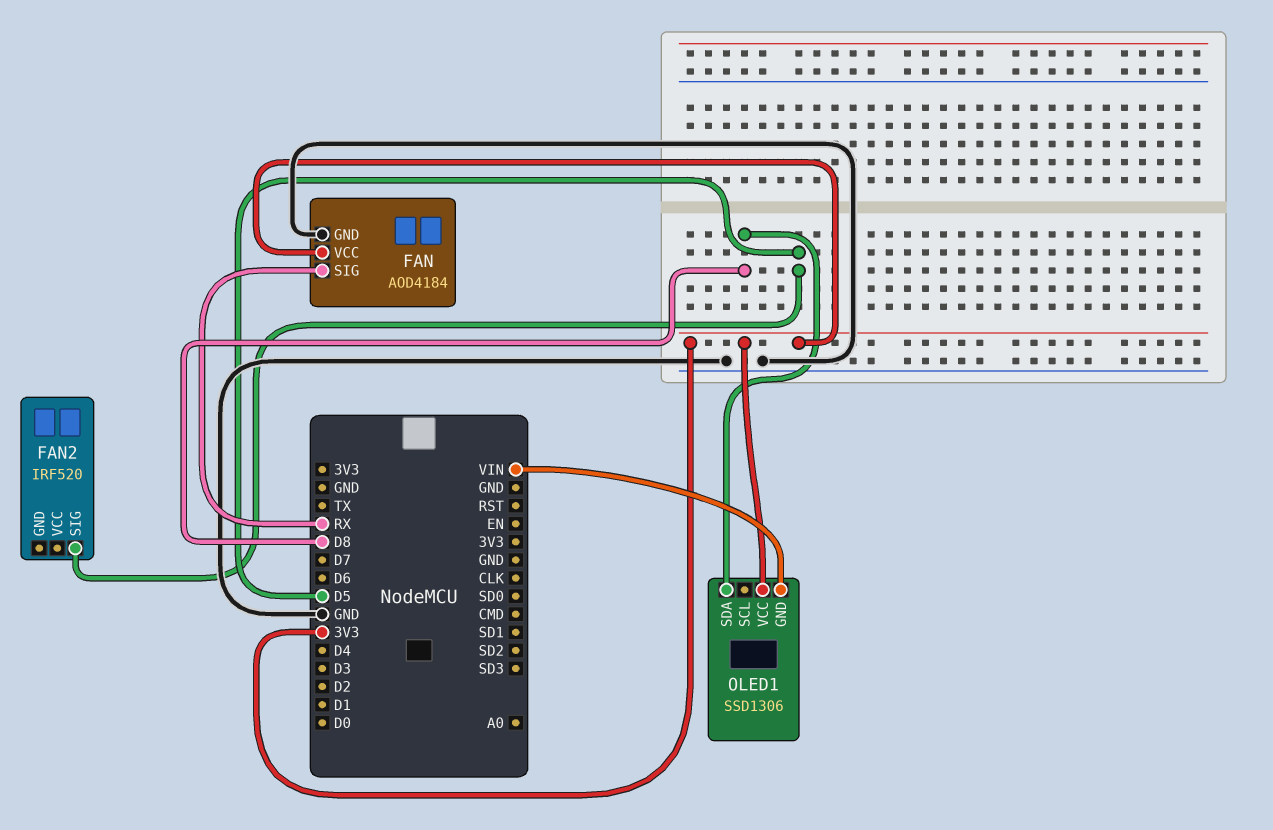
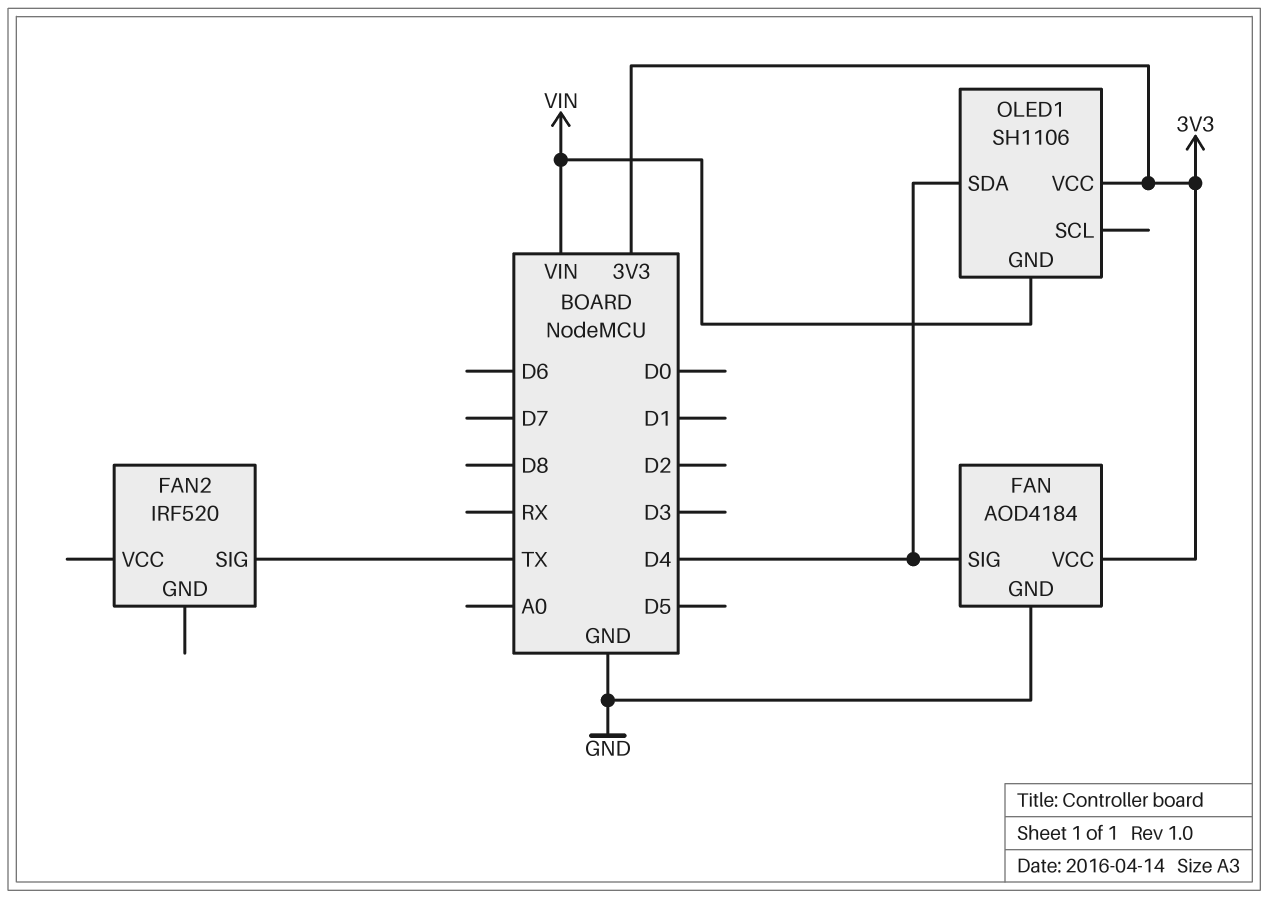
FAN pin SIG: RX -> D4
FAN2 pin SIG: D5 -> TX
OLED1: SSD1306 -> SH1106
OLED1 pin SDA: D8 -> D4

